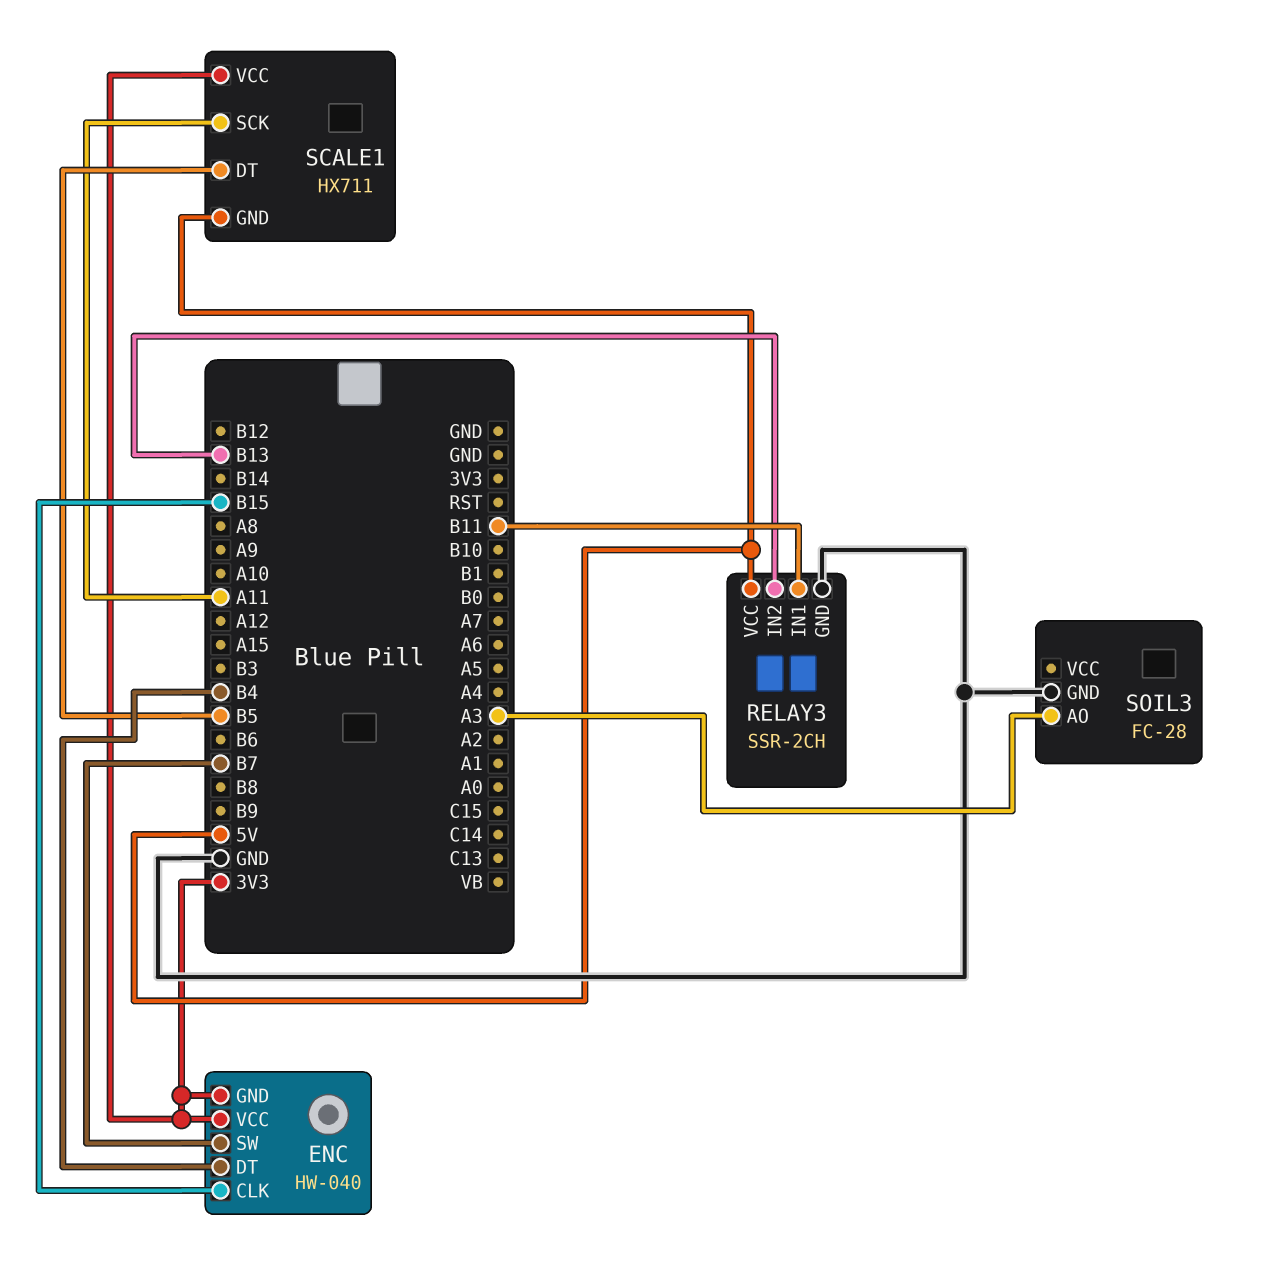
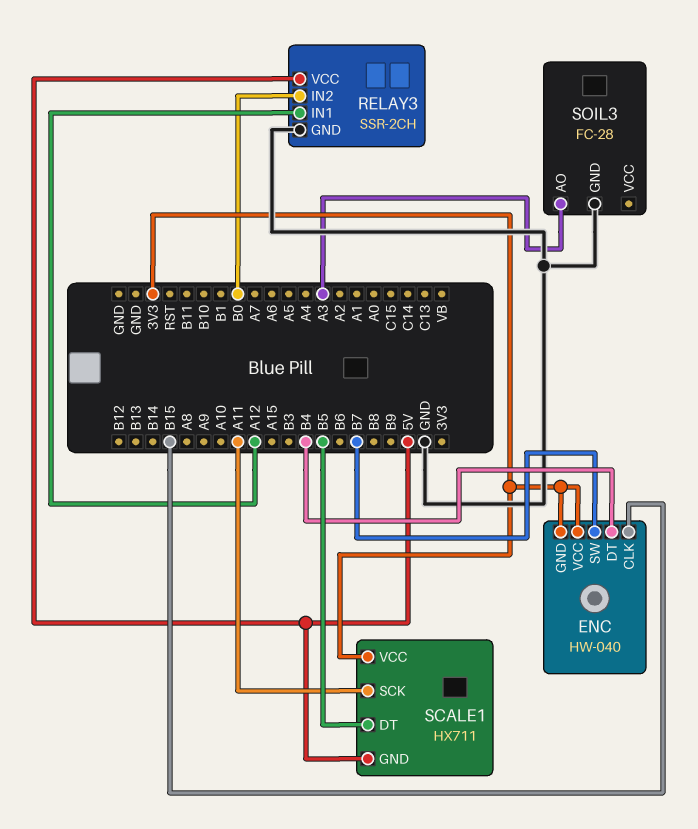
RELAY3 pin IN1: B11 -> A12
RELAY3 pin IN2: B13 -> B0

